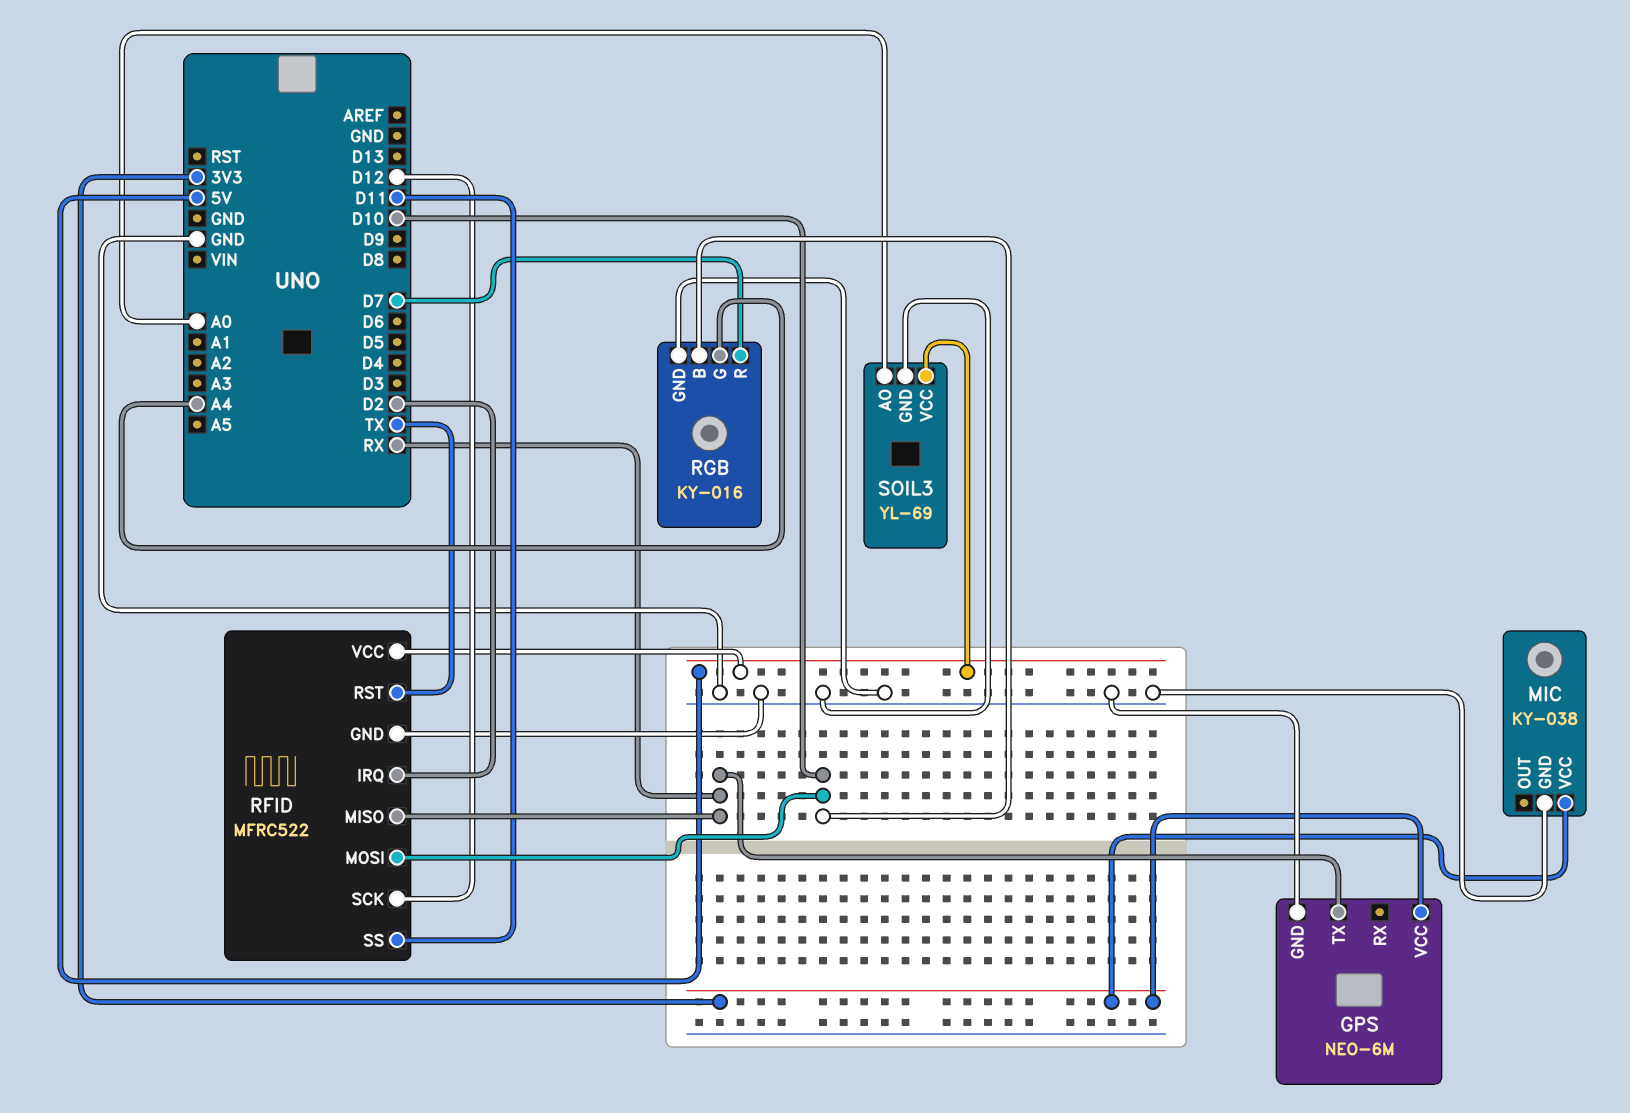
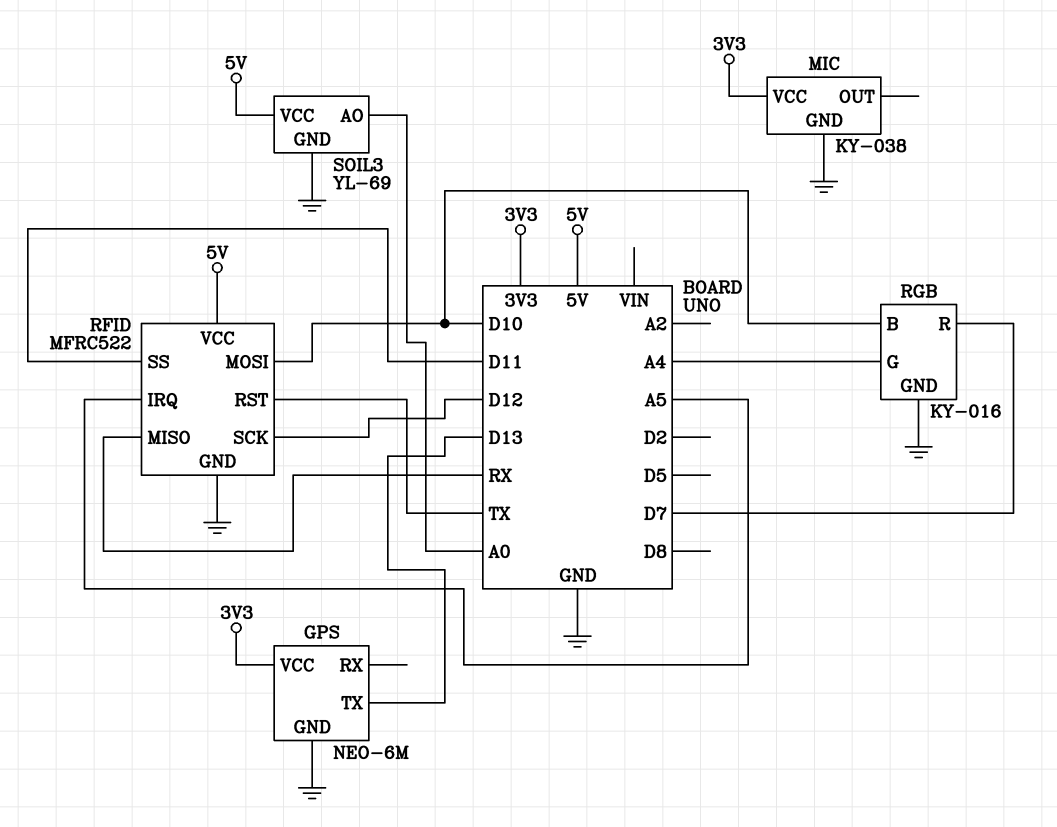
GPS pin TX: RX -> D13
RFID pin IRQ: D2 -> A5

